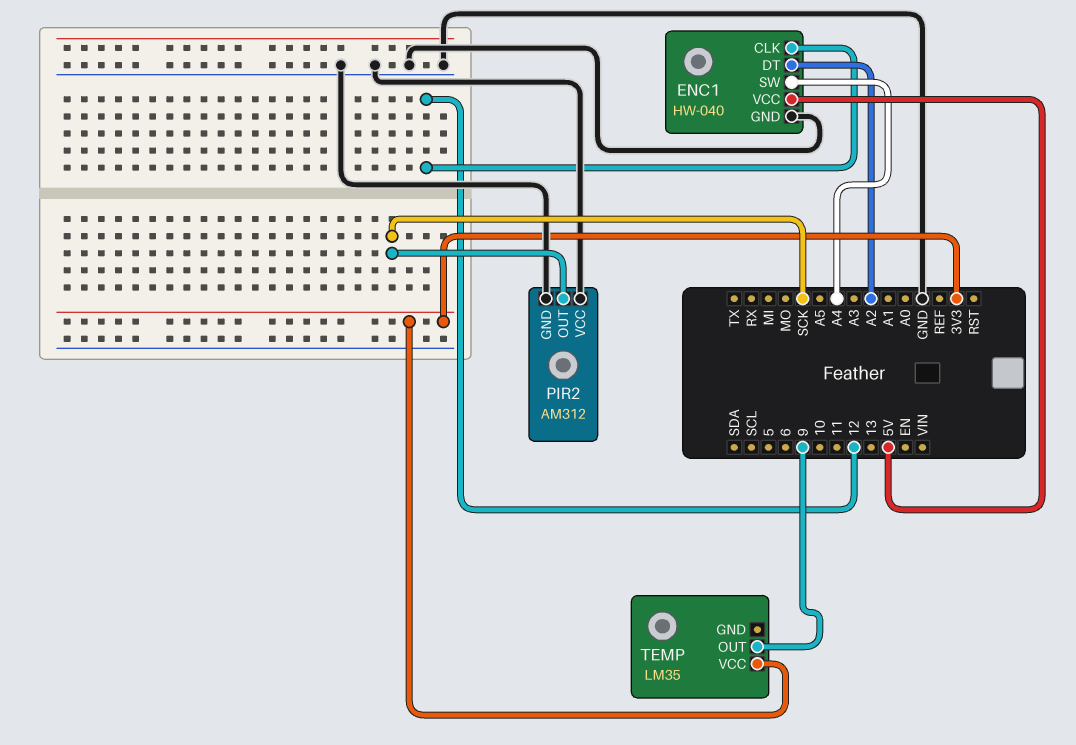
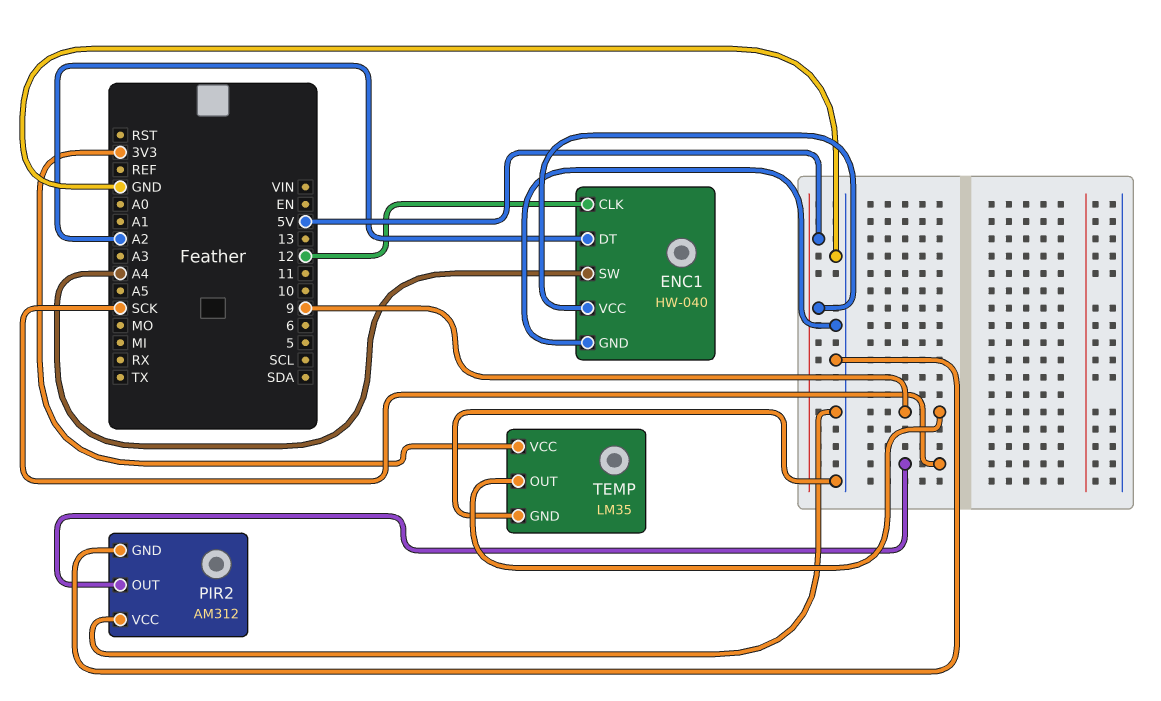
TEMP pin GND: none -> GND

